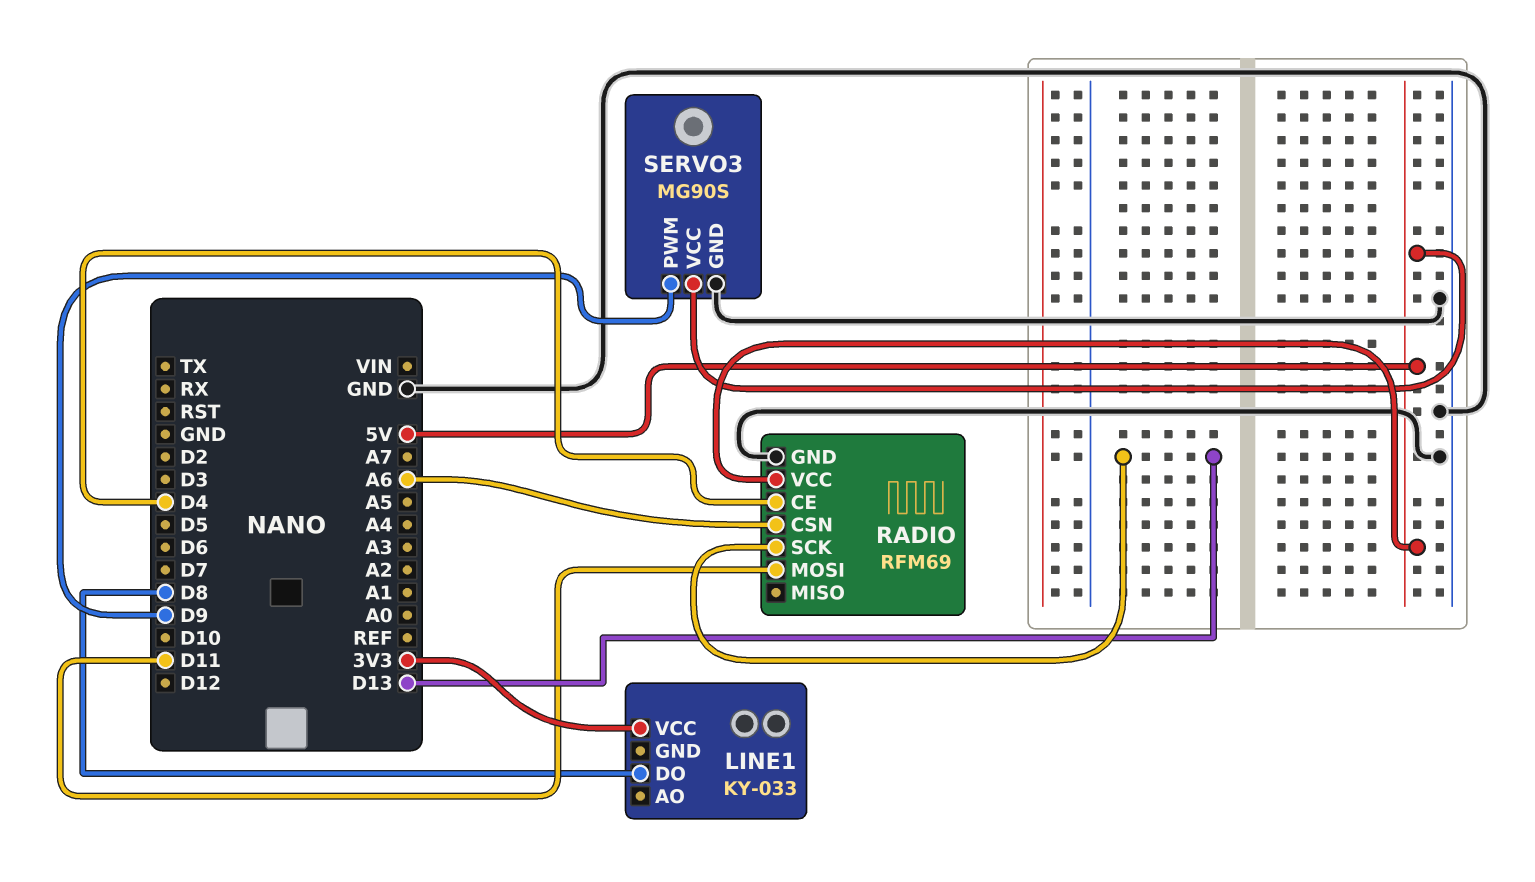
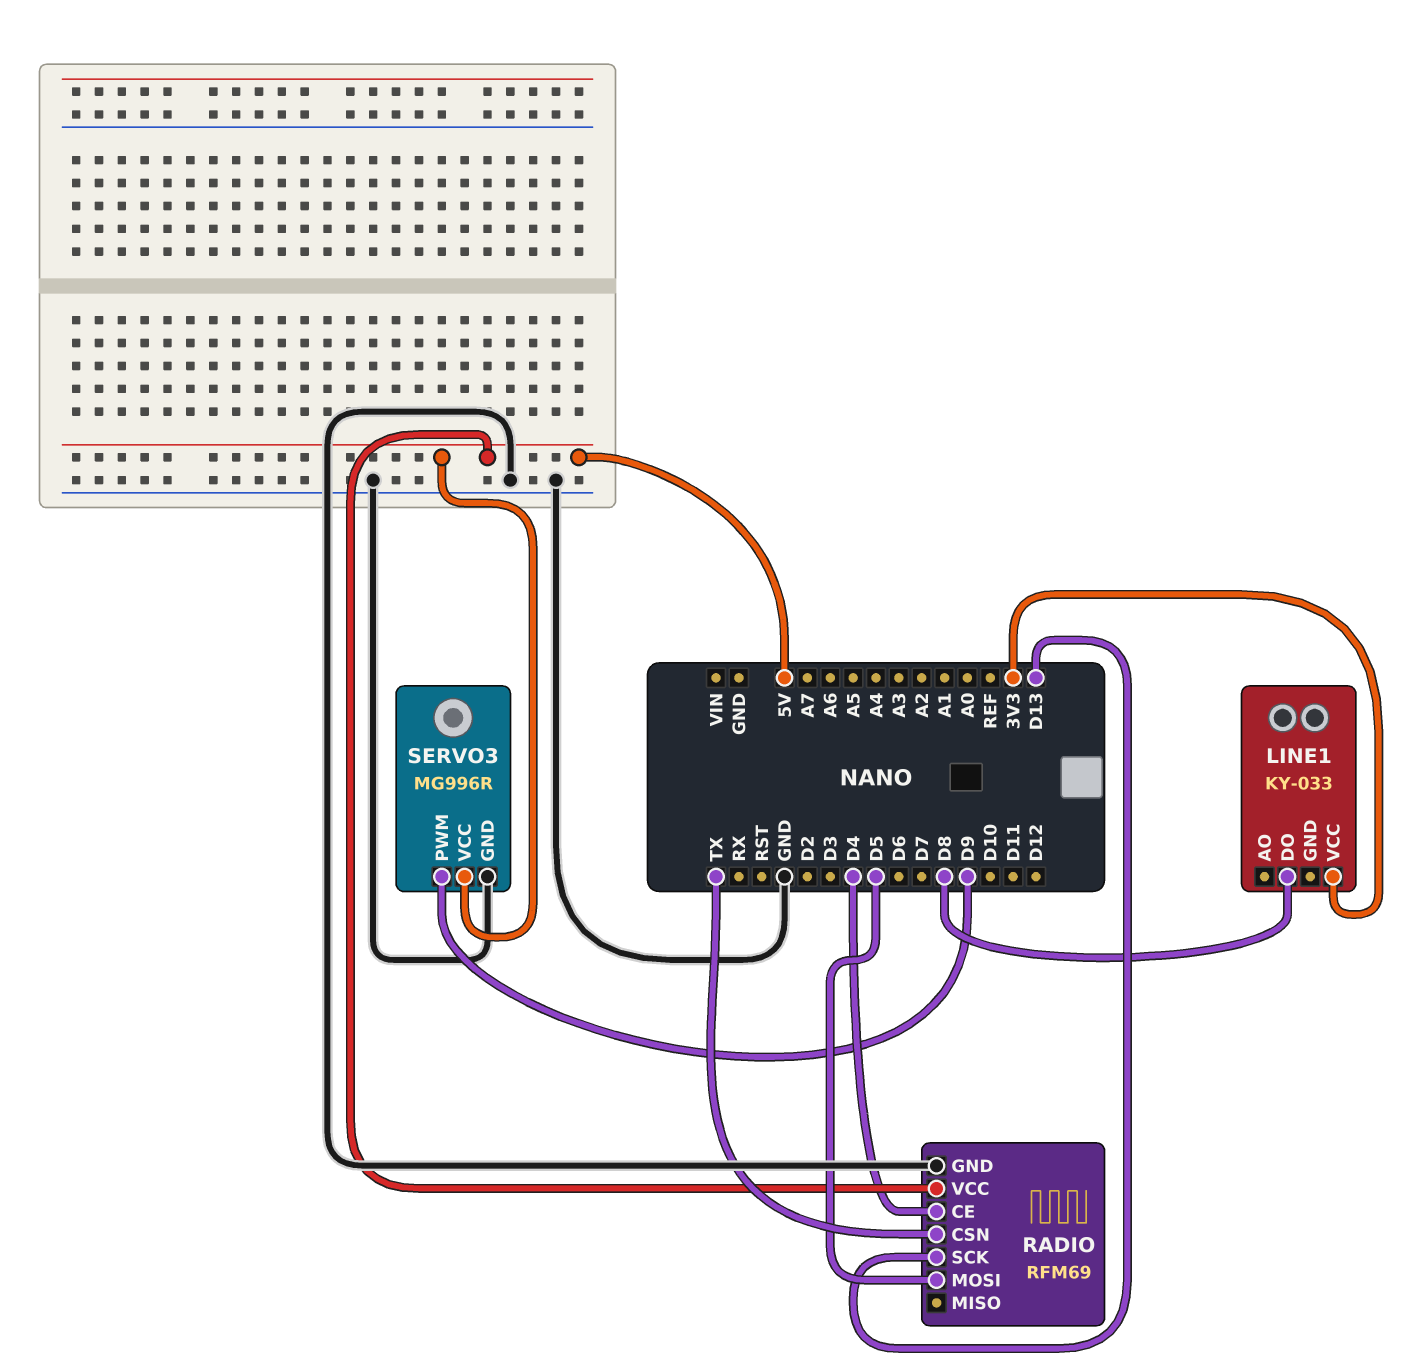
RADIO pin CSN: A6 -> TX
RADIO pin MOSI: D11 -> D5
SERVO3: MG90S -> MG996R

